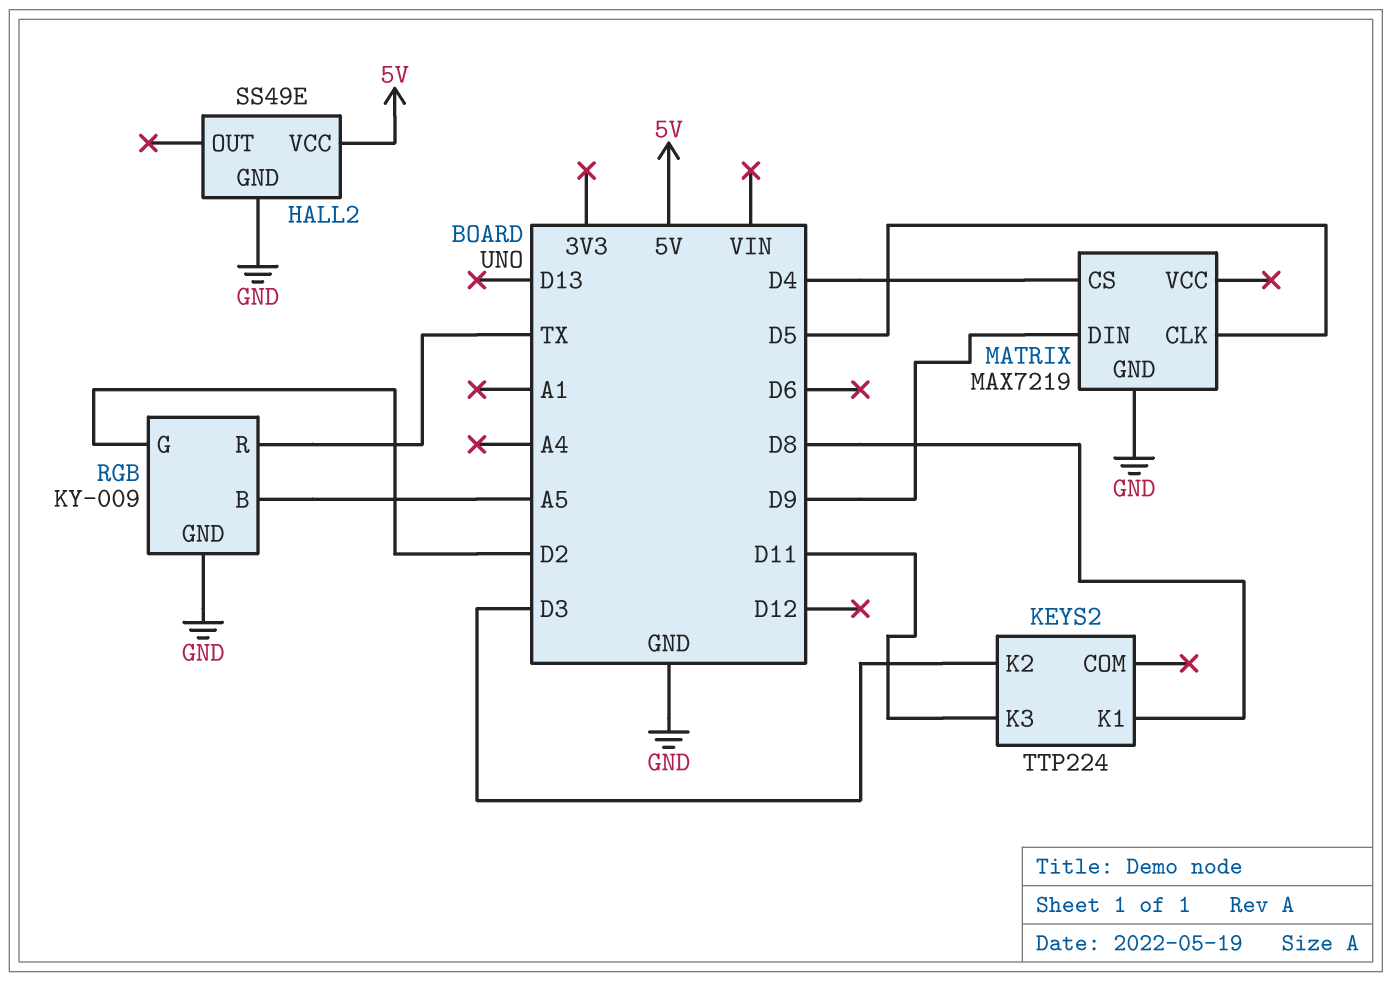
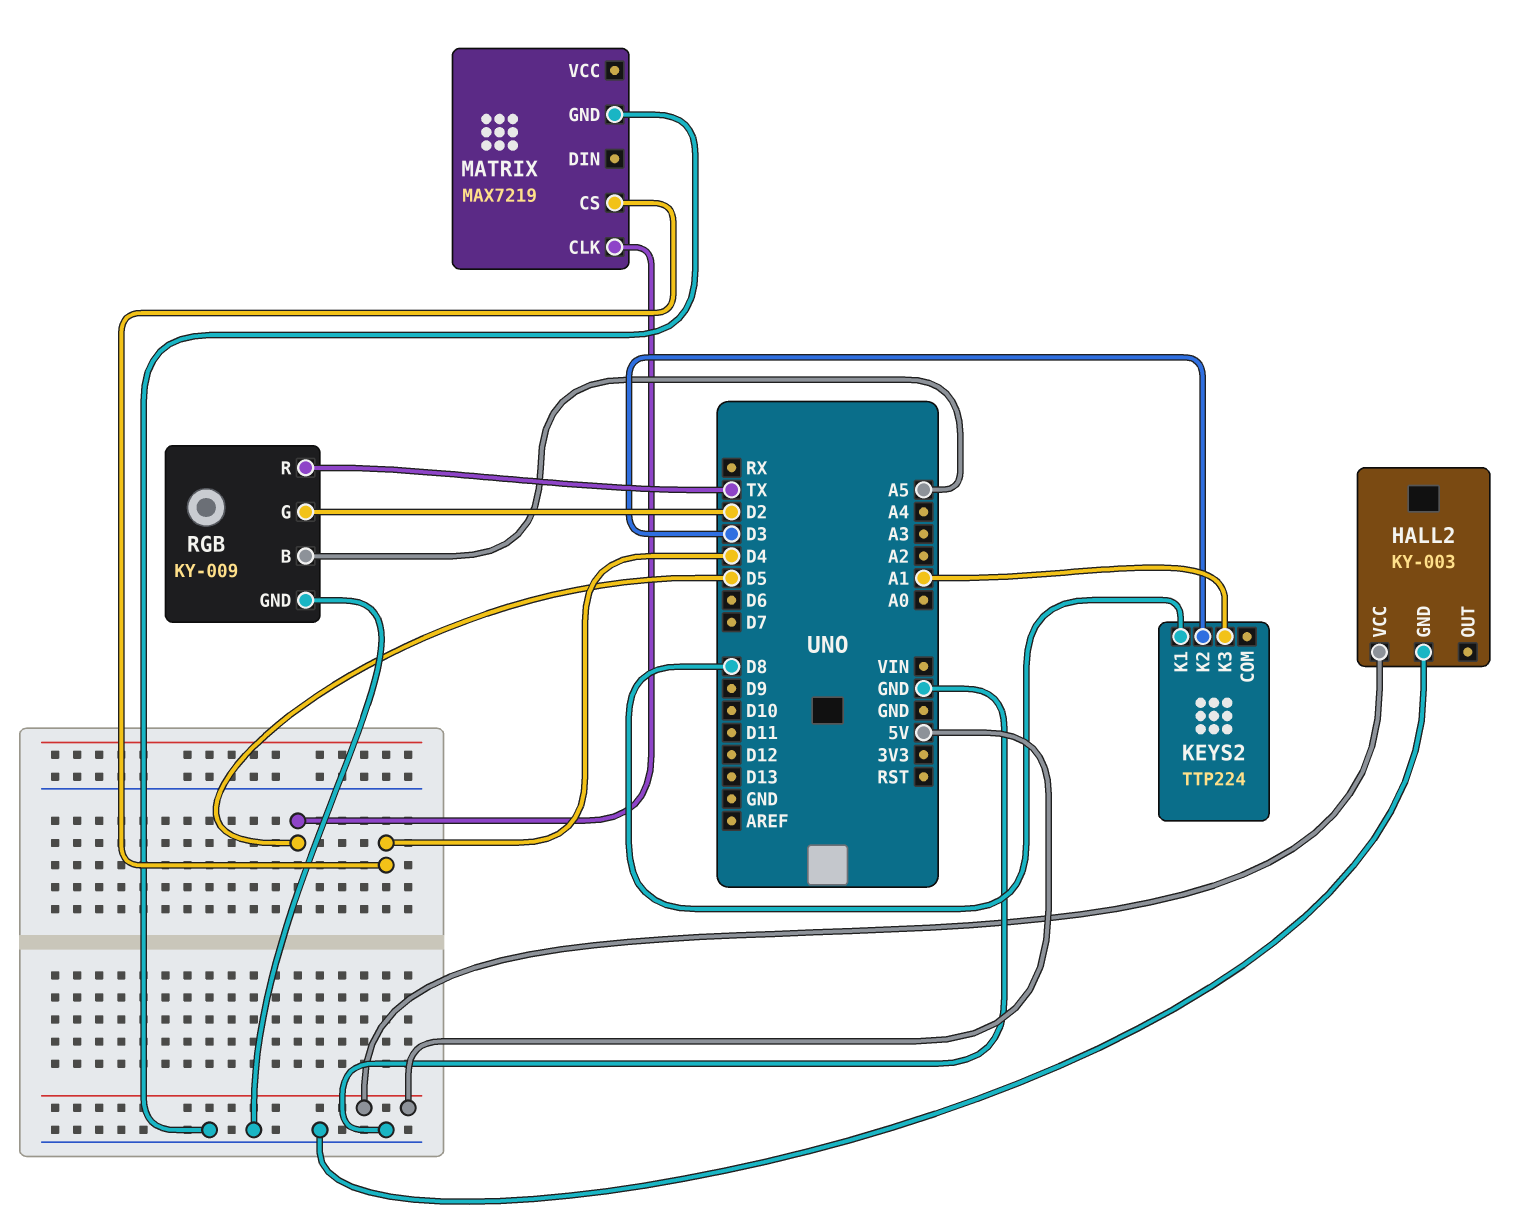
HALL2: SS49E -> KY-003
KEYS2 pin K3: D11 -> A1
MATRIX pin DIN: D9 -> none

